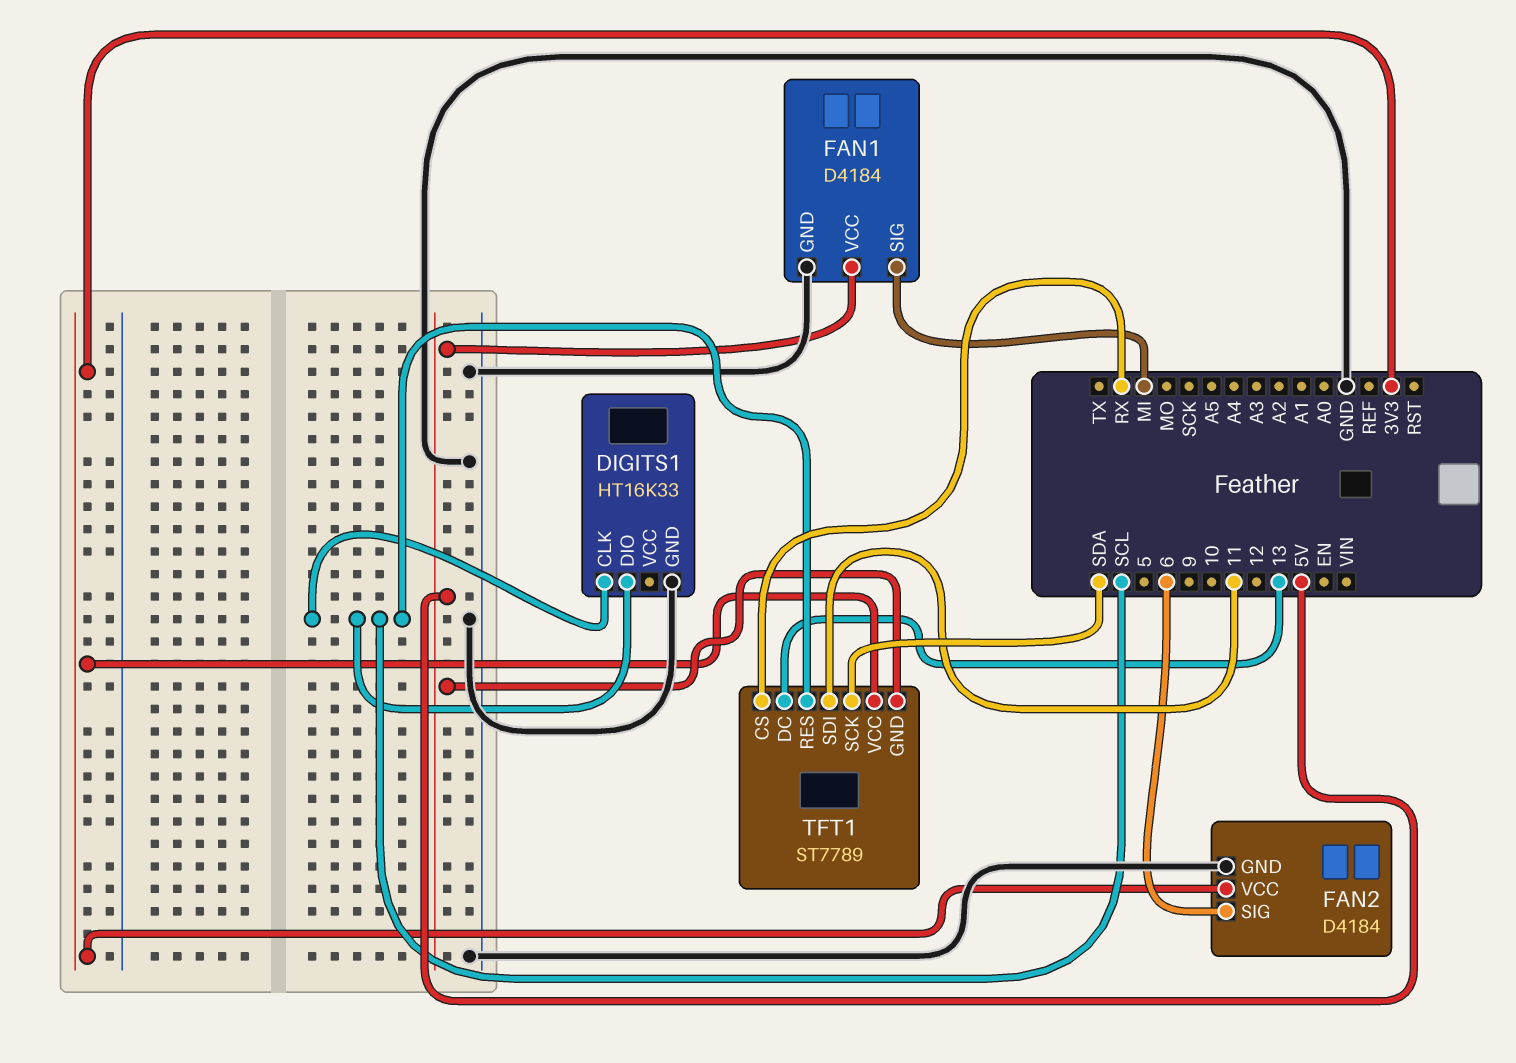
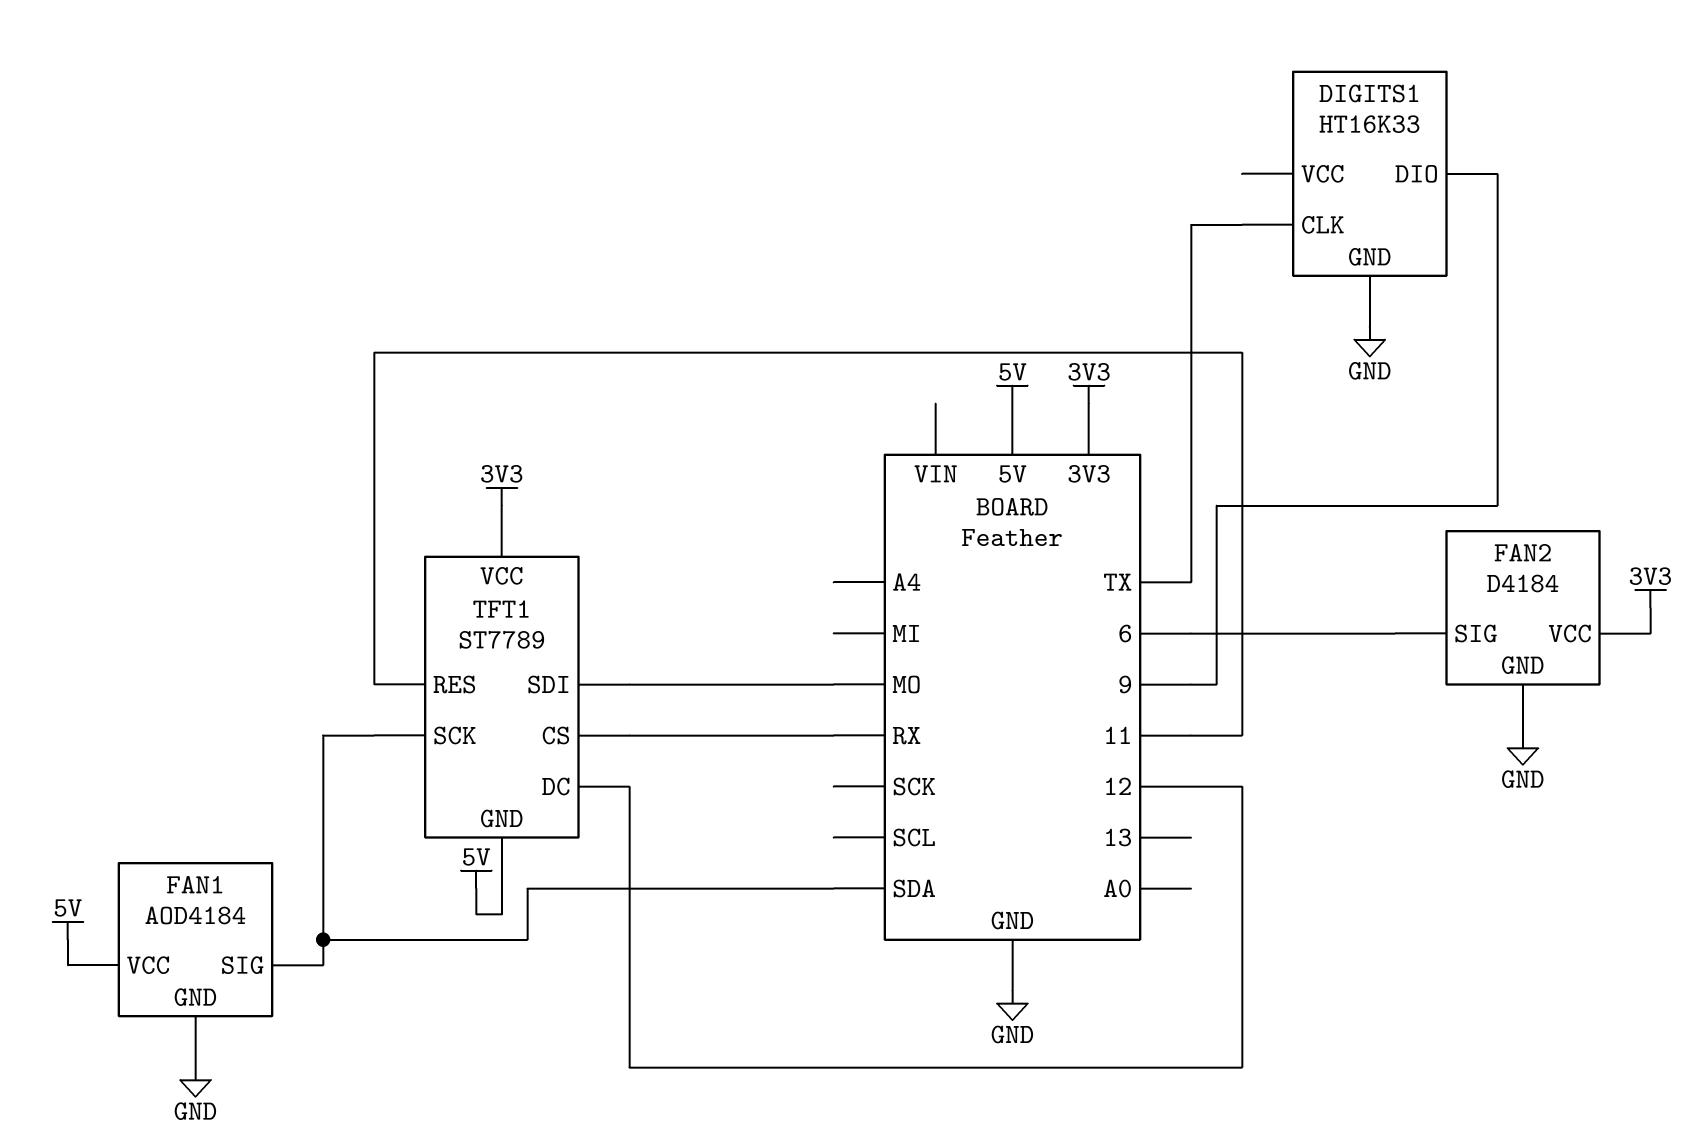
DIGITS1 pin CLK: SCL -> TX
DIGITS1 pin DIO: SCL -> 9
FAN1: D4184 -> AOD4184
FAN1 pin SIG: MI -> SDA
TFT1 pin DC: 13 -> 12
TFT1 pin RES: SCL -> 11
TFT1 pin SDI: 11 -> MO

